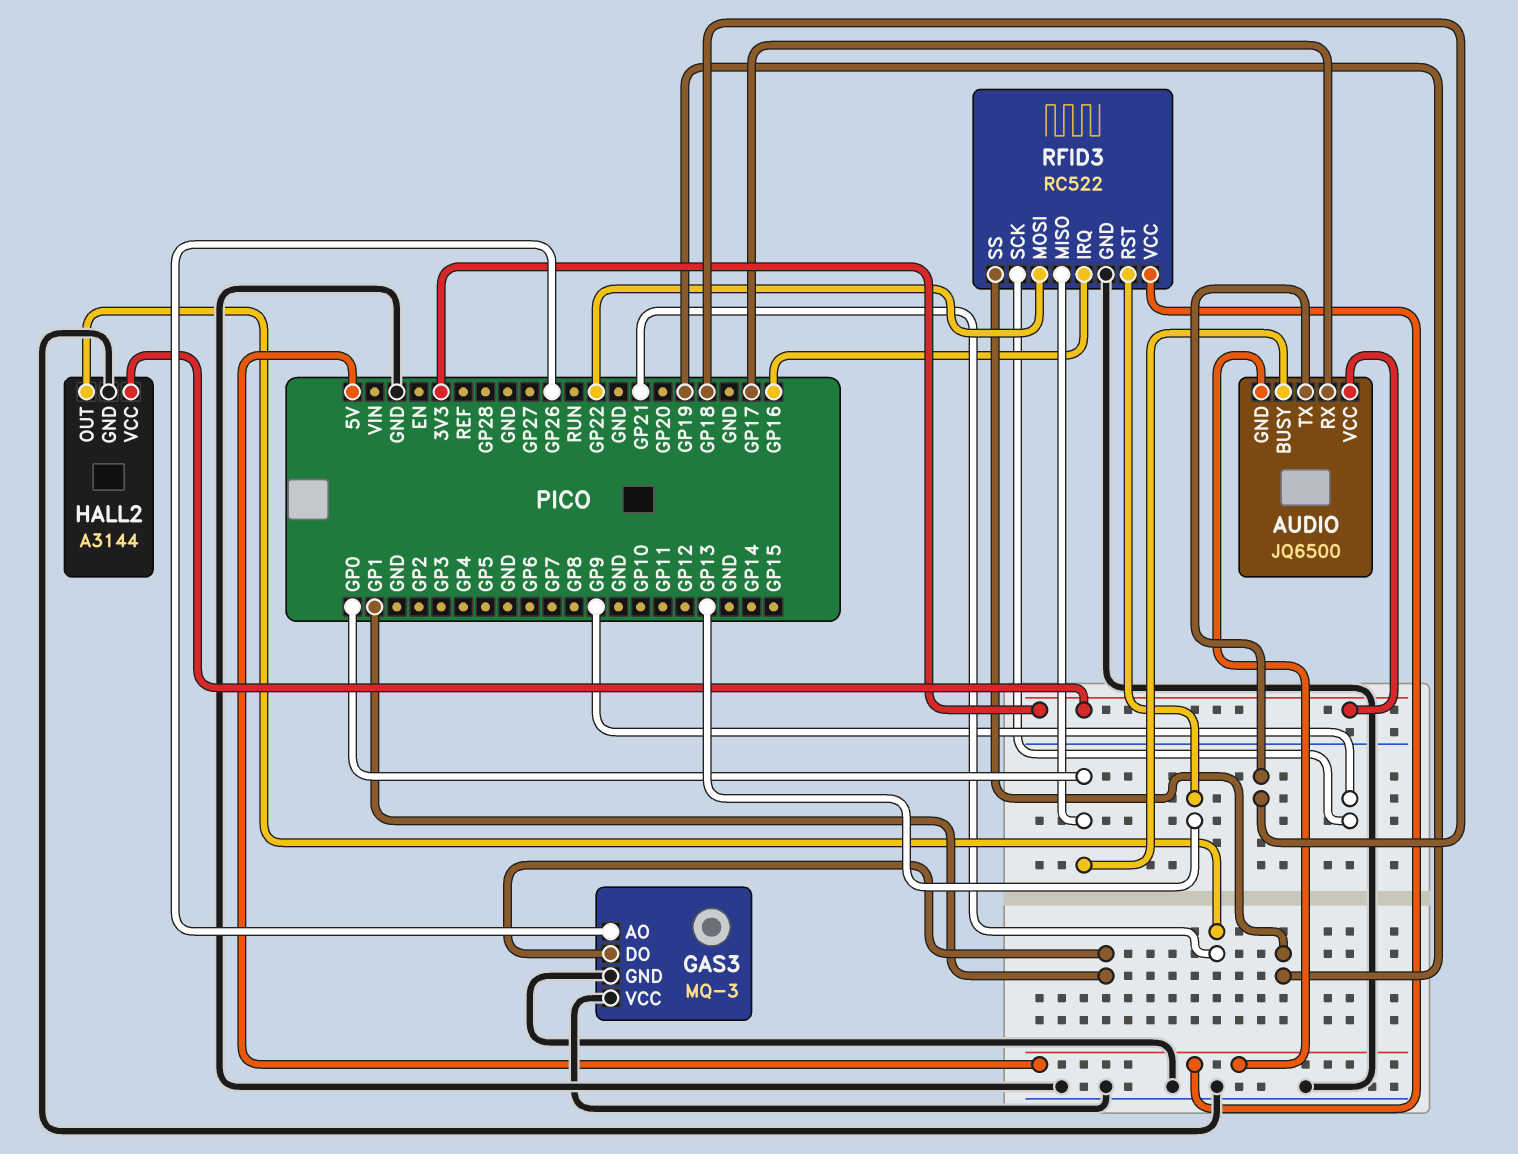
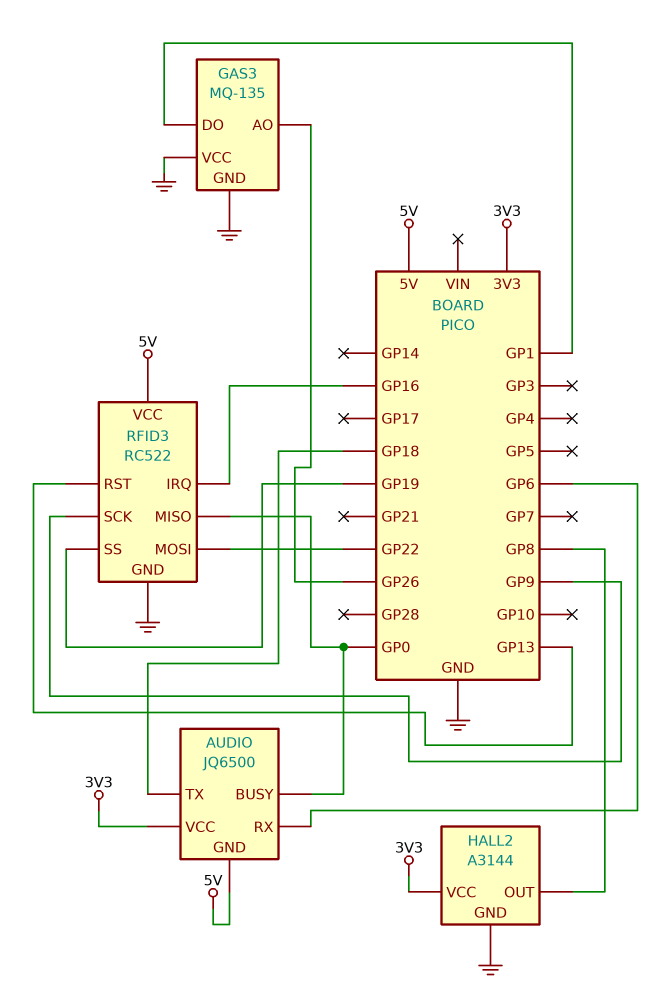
AUDIO pin RX: GP17 -> GP6
GAS3: MQ-3 -> MQ-135
HALL2 pin OUT: GP21 -> GP8

